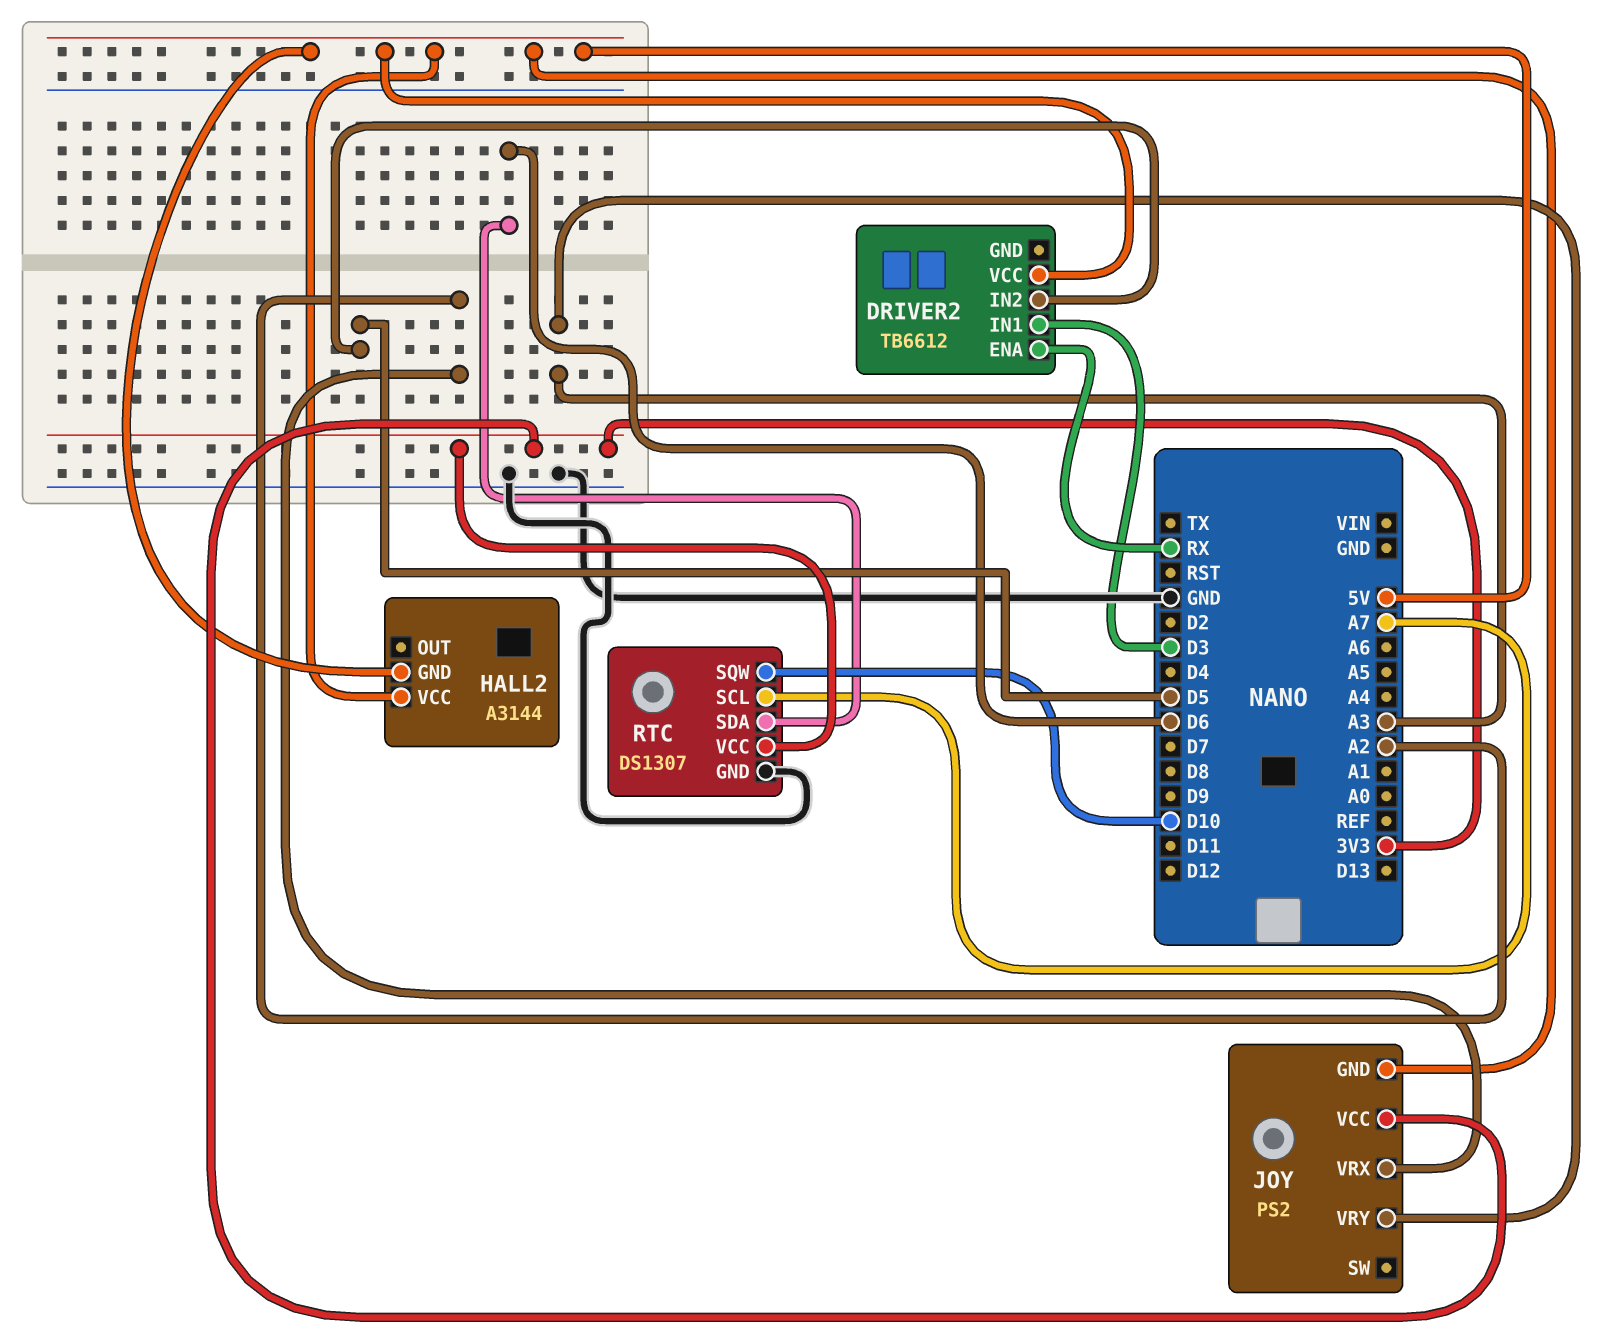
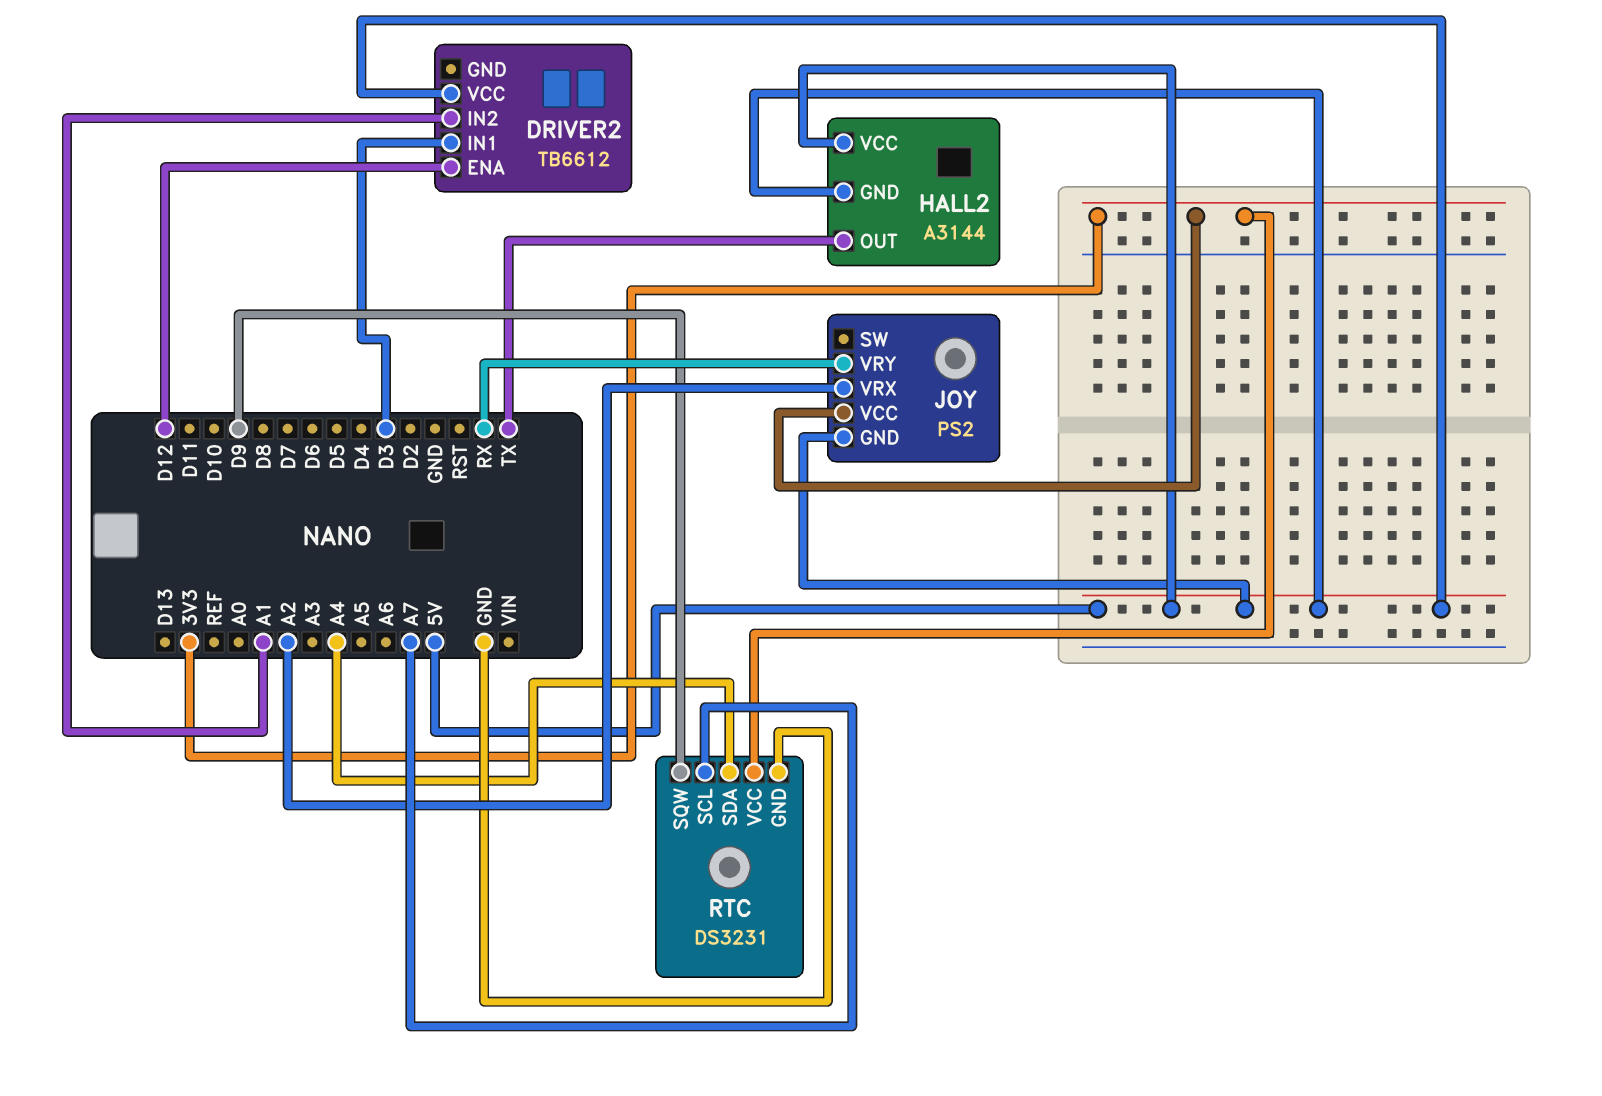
DRIVER2 pin ENA: RX -> D12
DRIVER2 pin IN2: D5 -> A1
HALL2 pin OUT: none -> TX
JOY pin VRY: A3 -> RX
RTC: DS1307 -> DS3231
RTC pin SDA: D6 -> A4
RTC pin SQW: D10 -> D9

